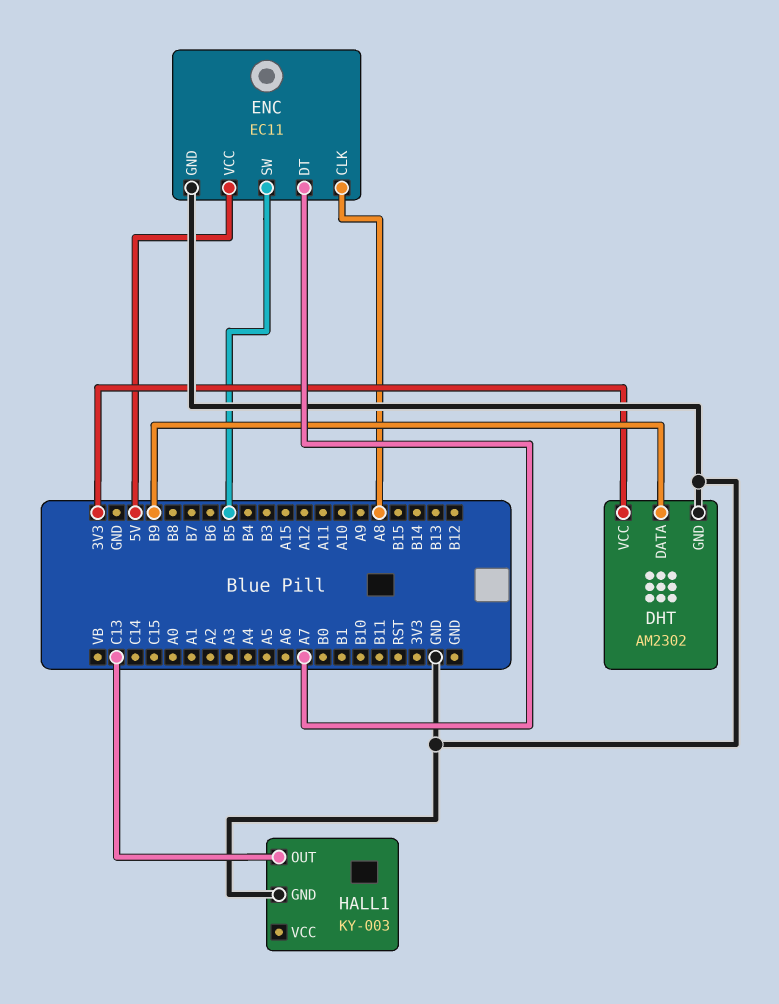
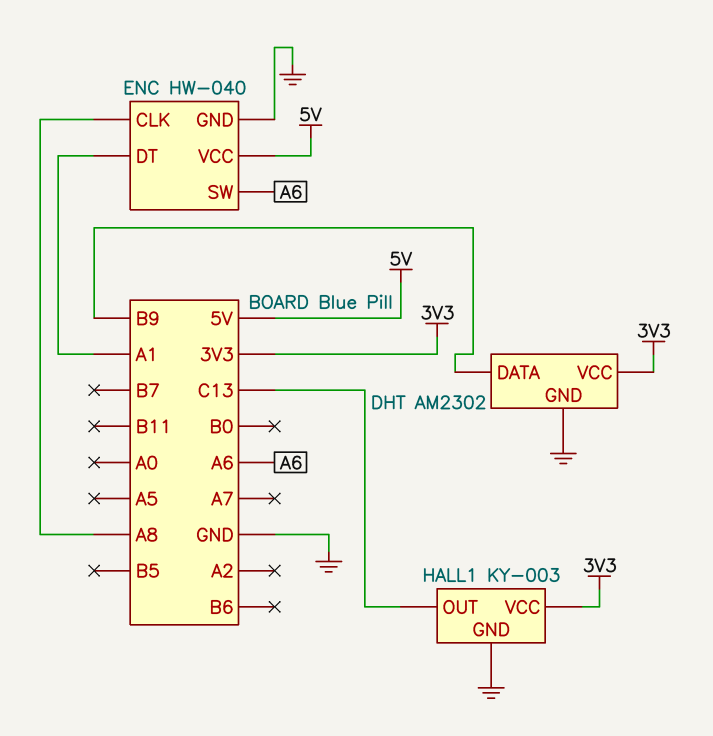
ENC: EC11 -> HW-040
ENC pin DT: A7 -> A1
ENC pin SW: B5 -> A6
HALL1 pin VCC: none -> 3V3

